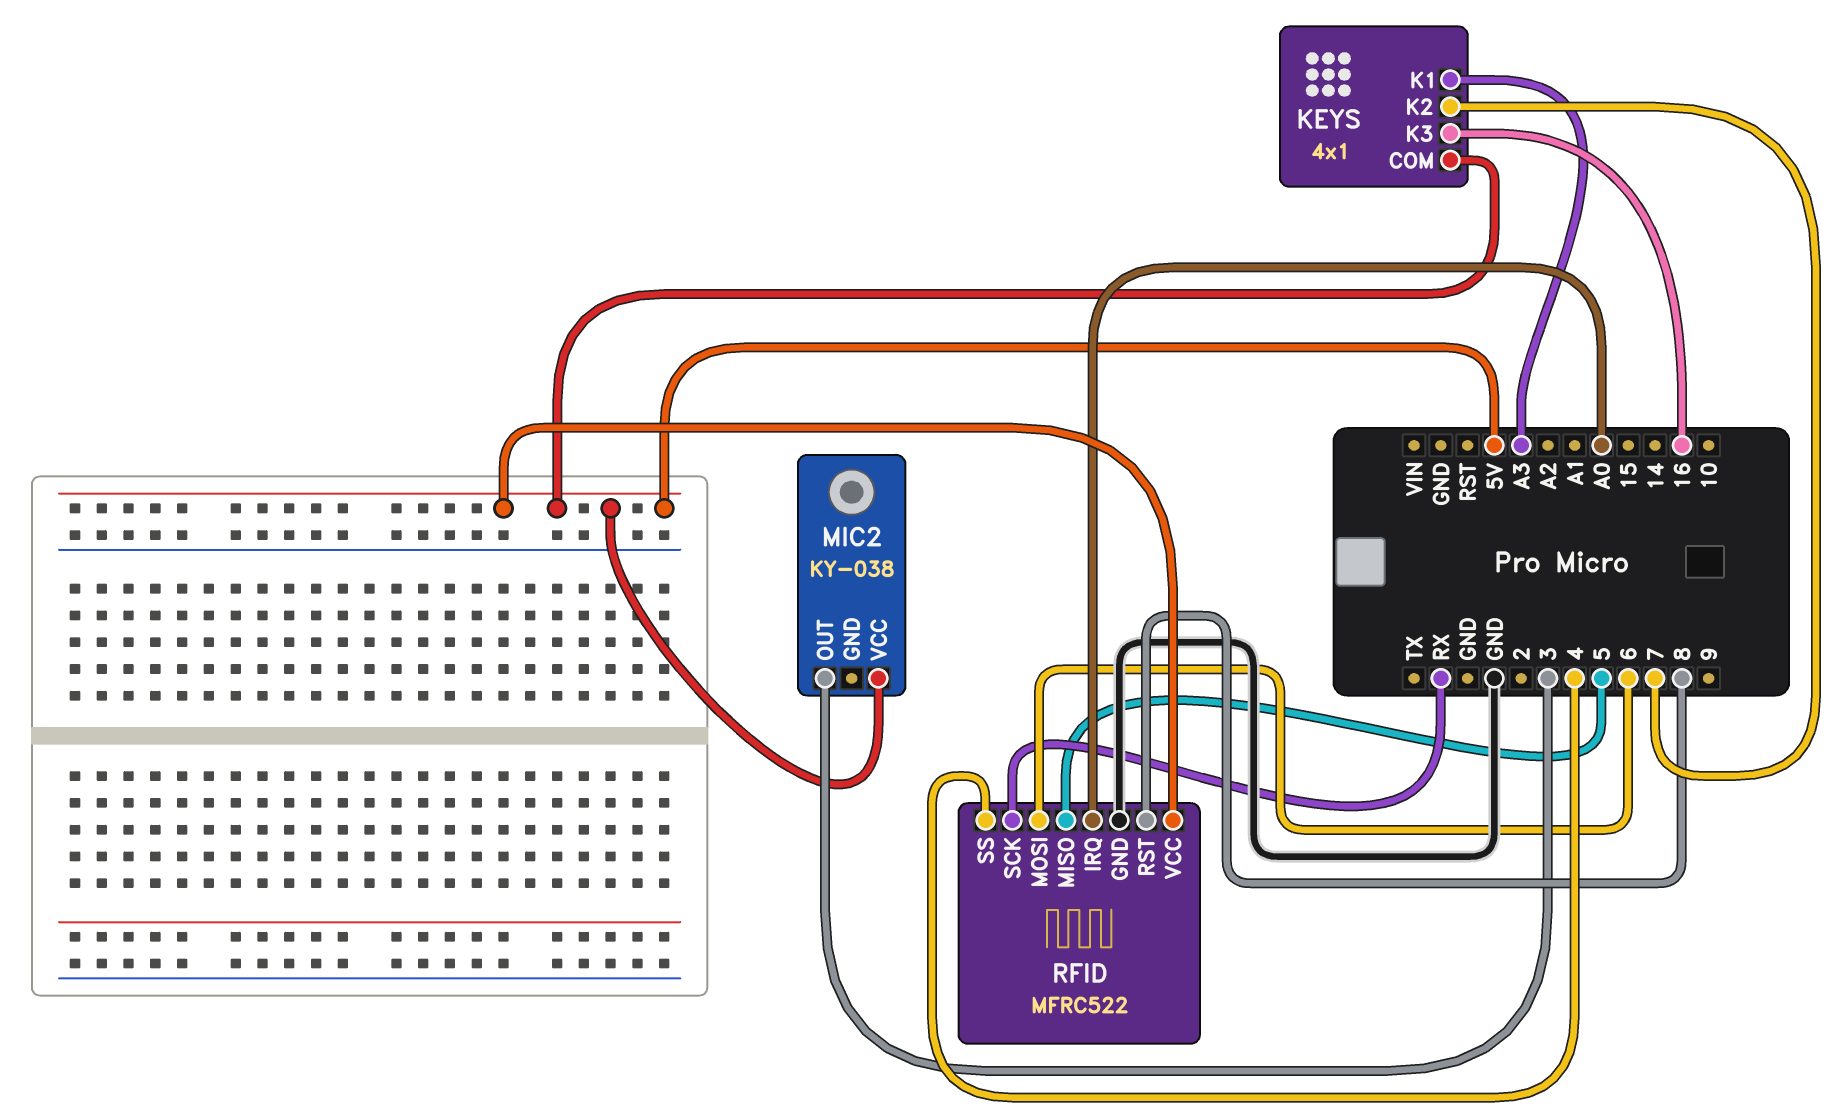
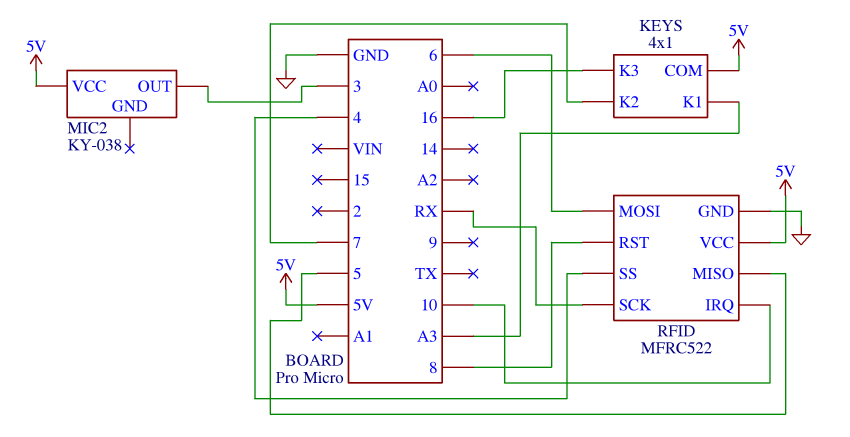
RFID pin IRQ: A0 -> 10

